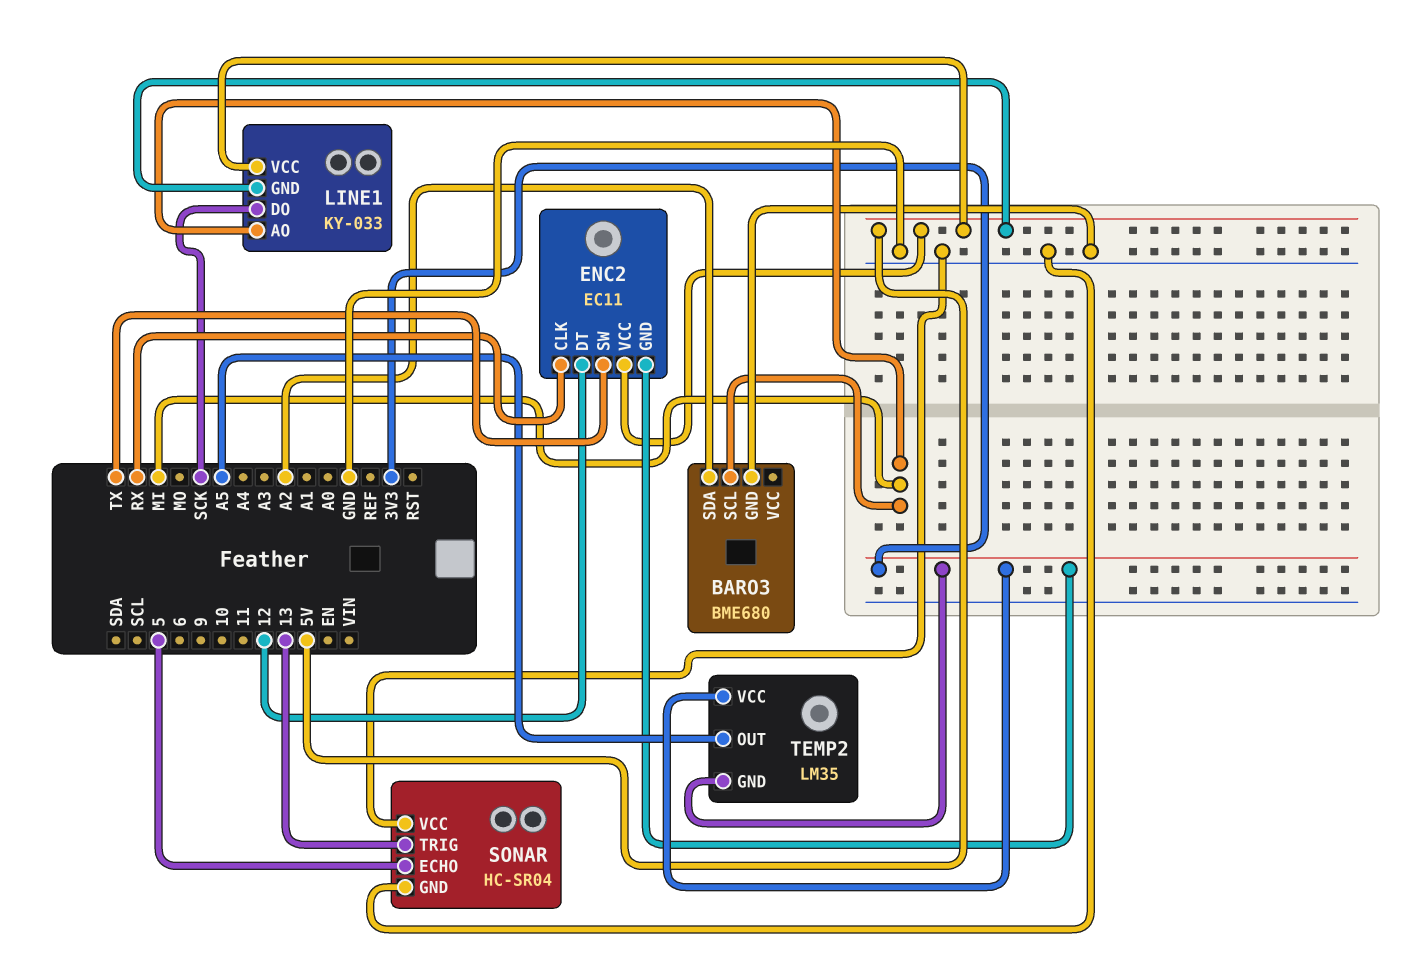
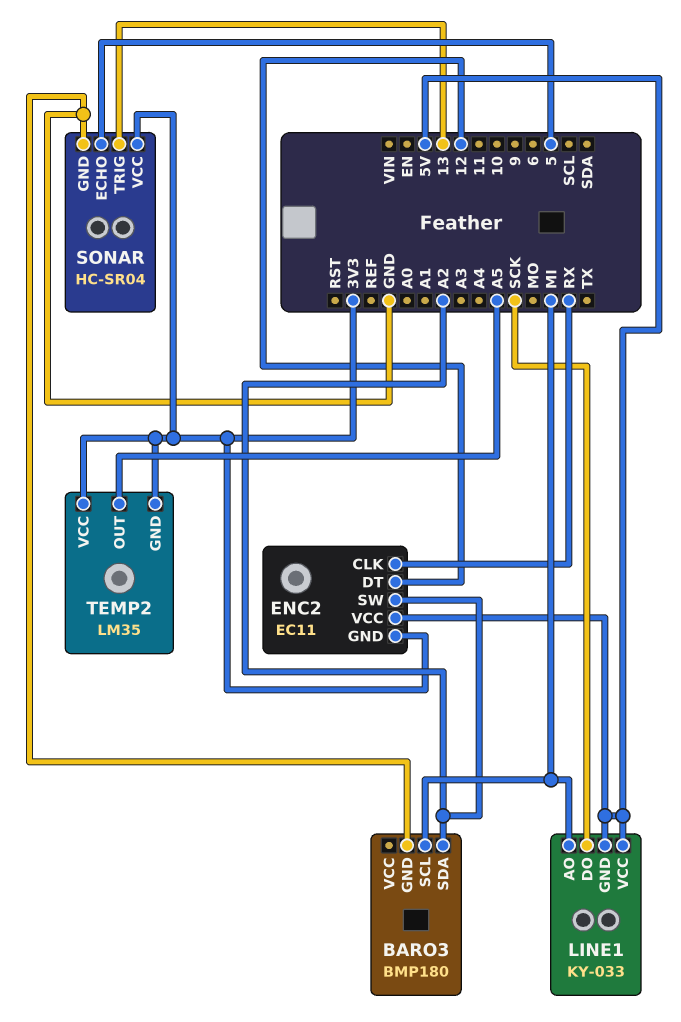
BARO3: BME680 -> BMP180
ENC2 pin SW: TX -> A2
SONAR pin VCC: GND -> 3V3

